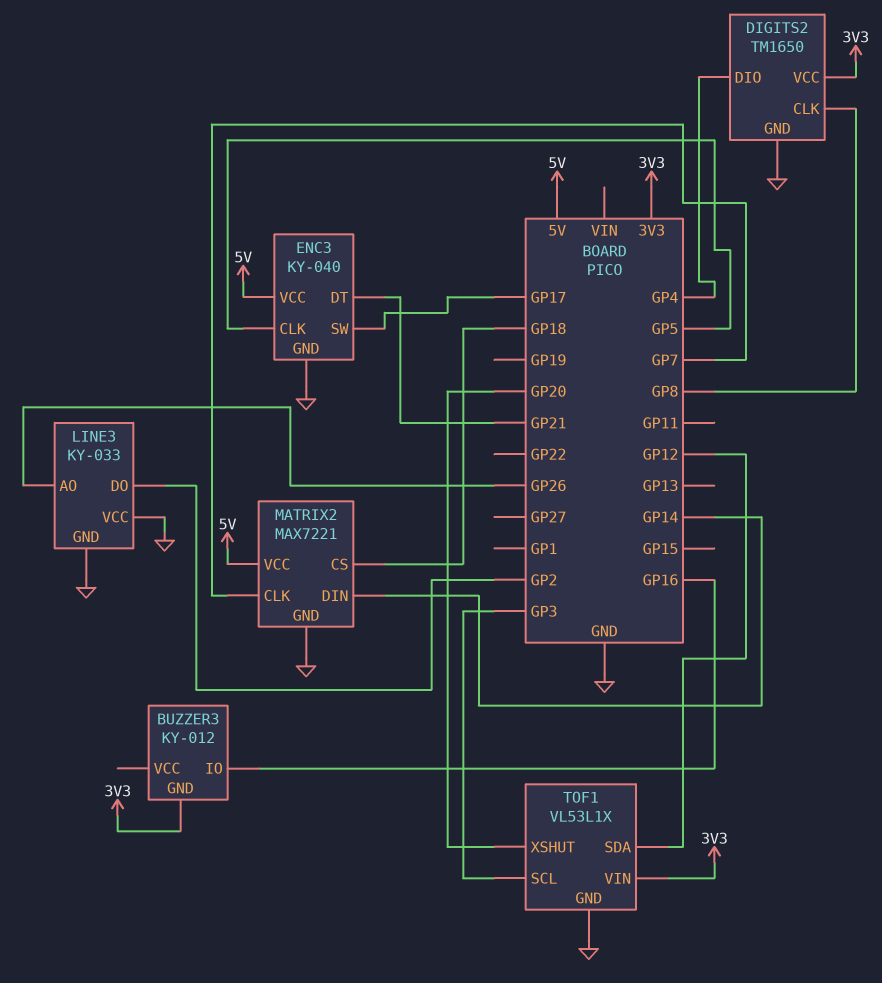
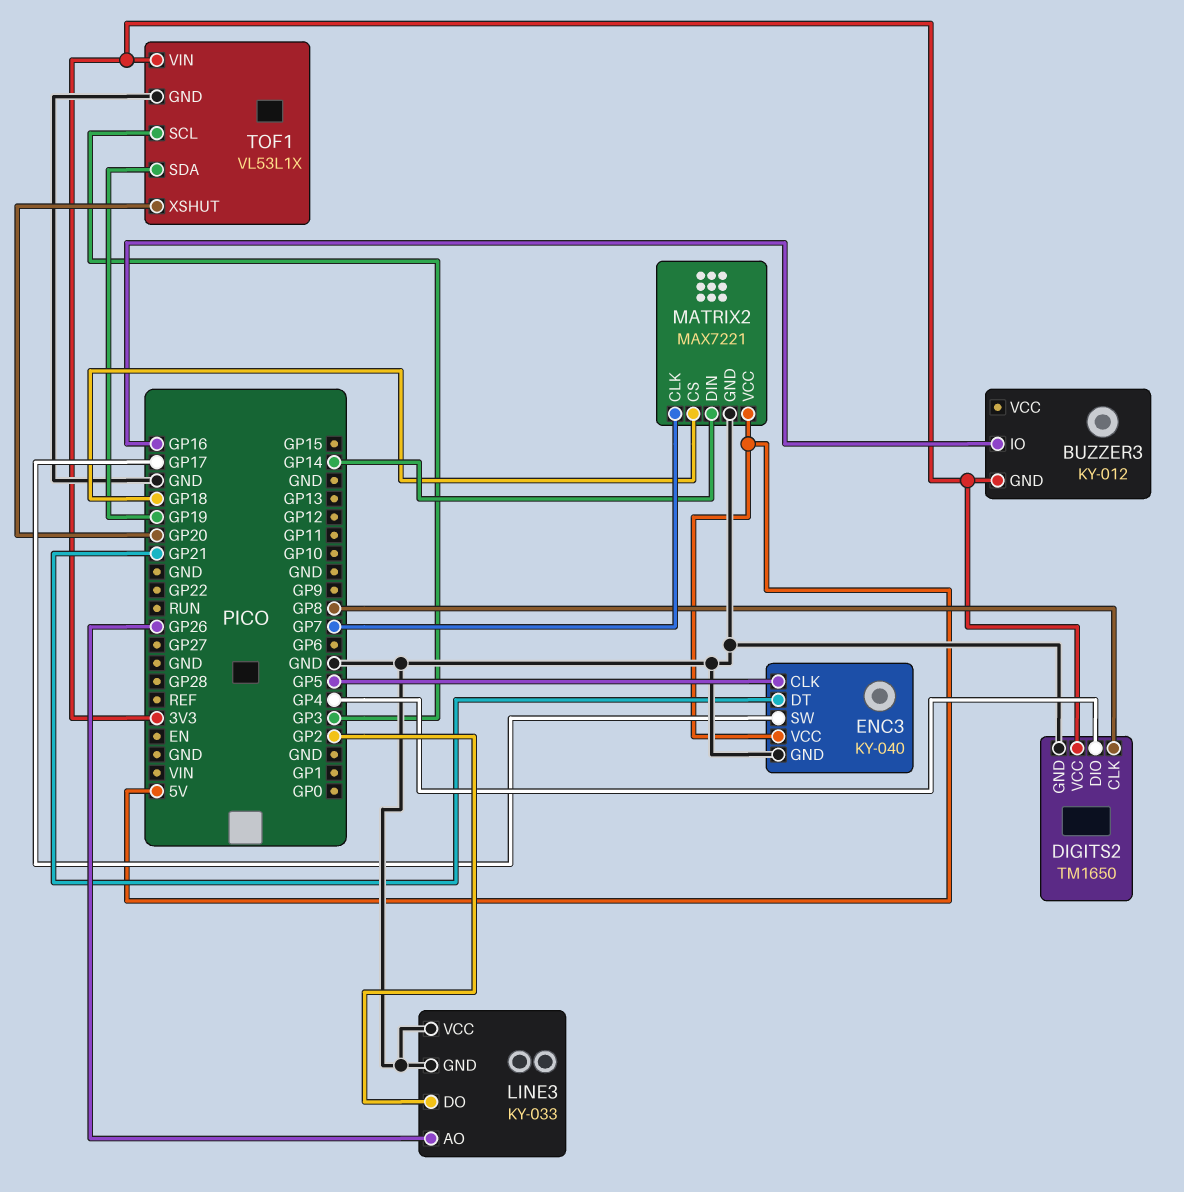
TOF1 pin SDA: GP12 -> GP19

